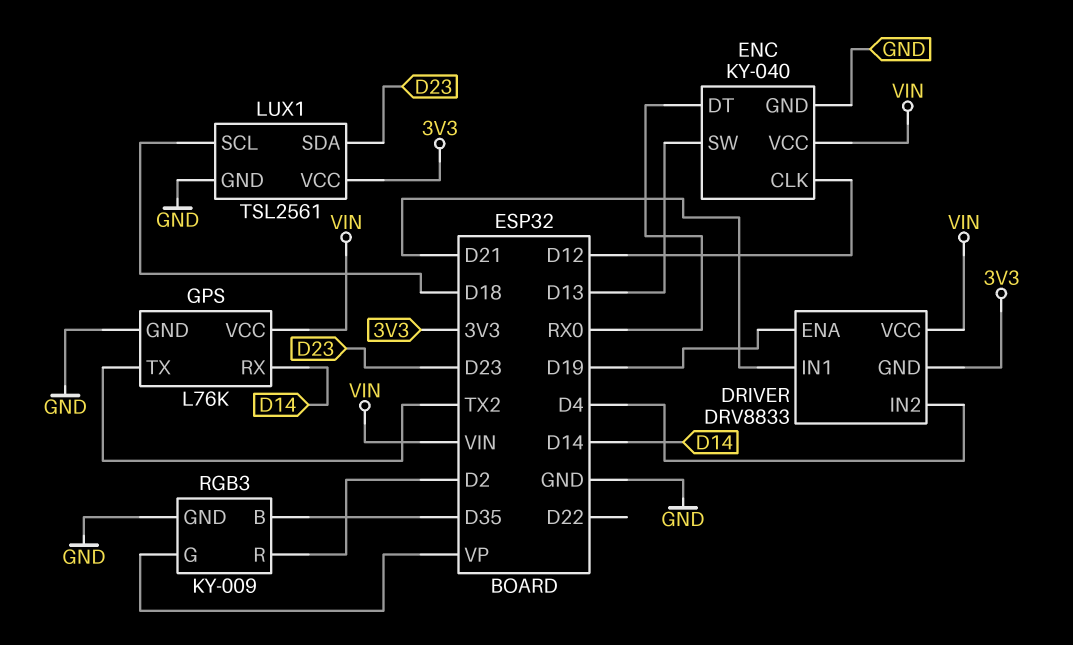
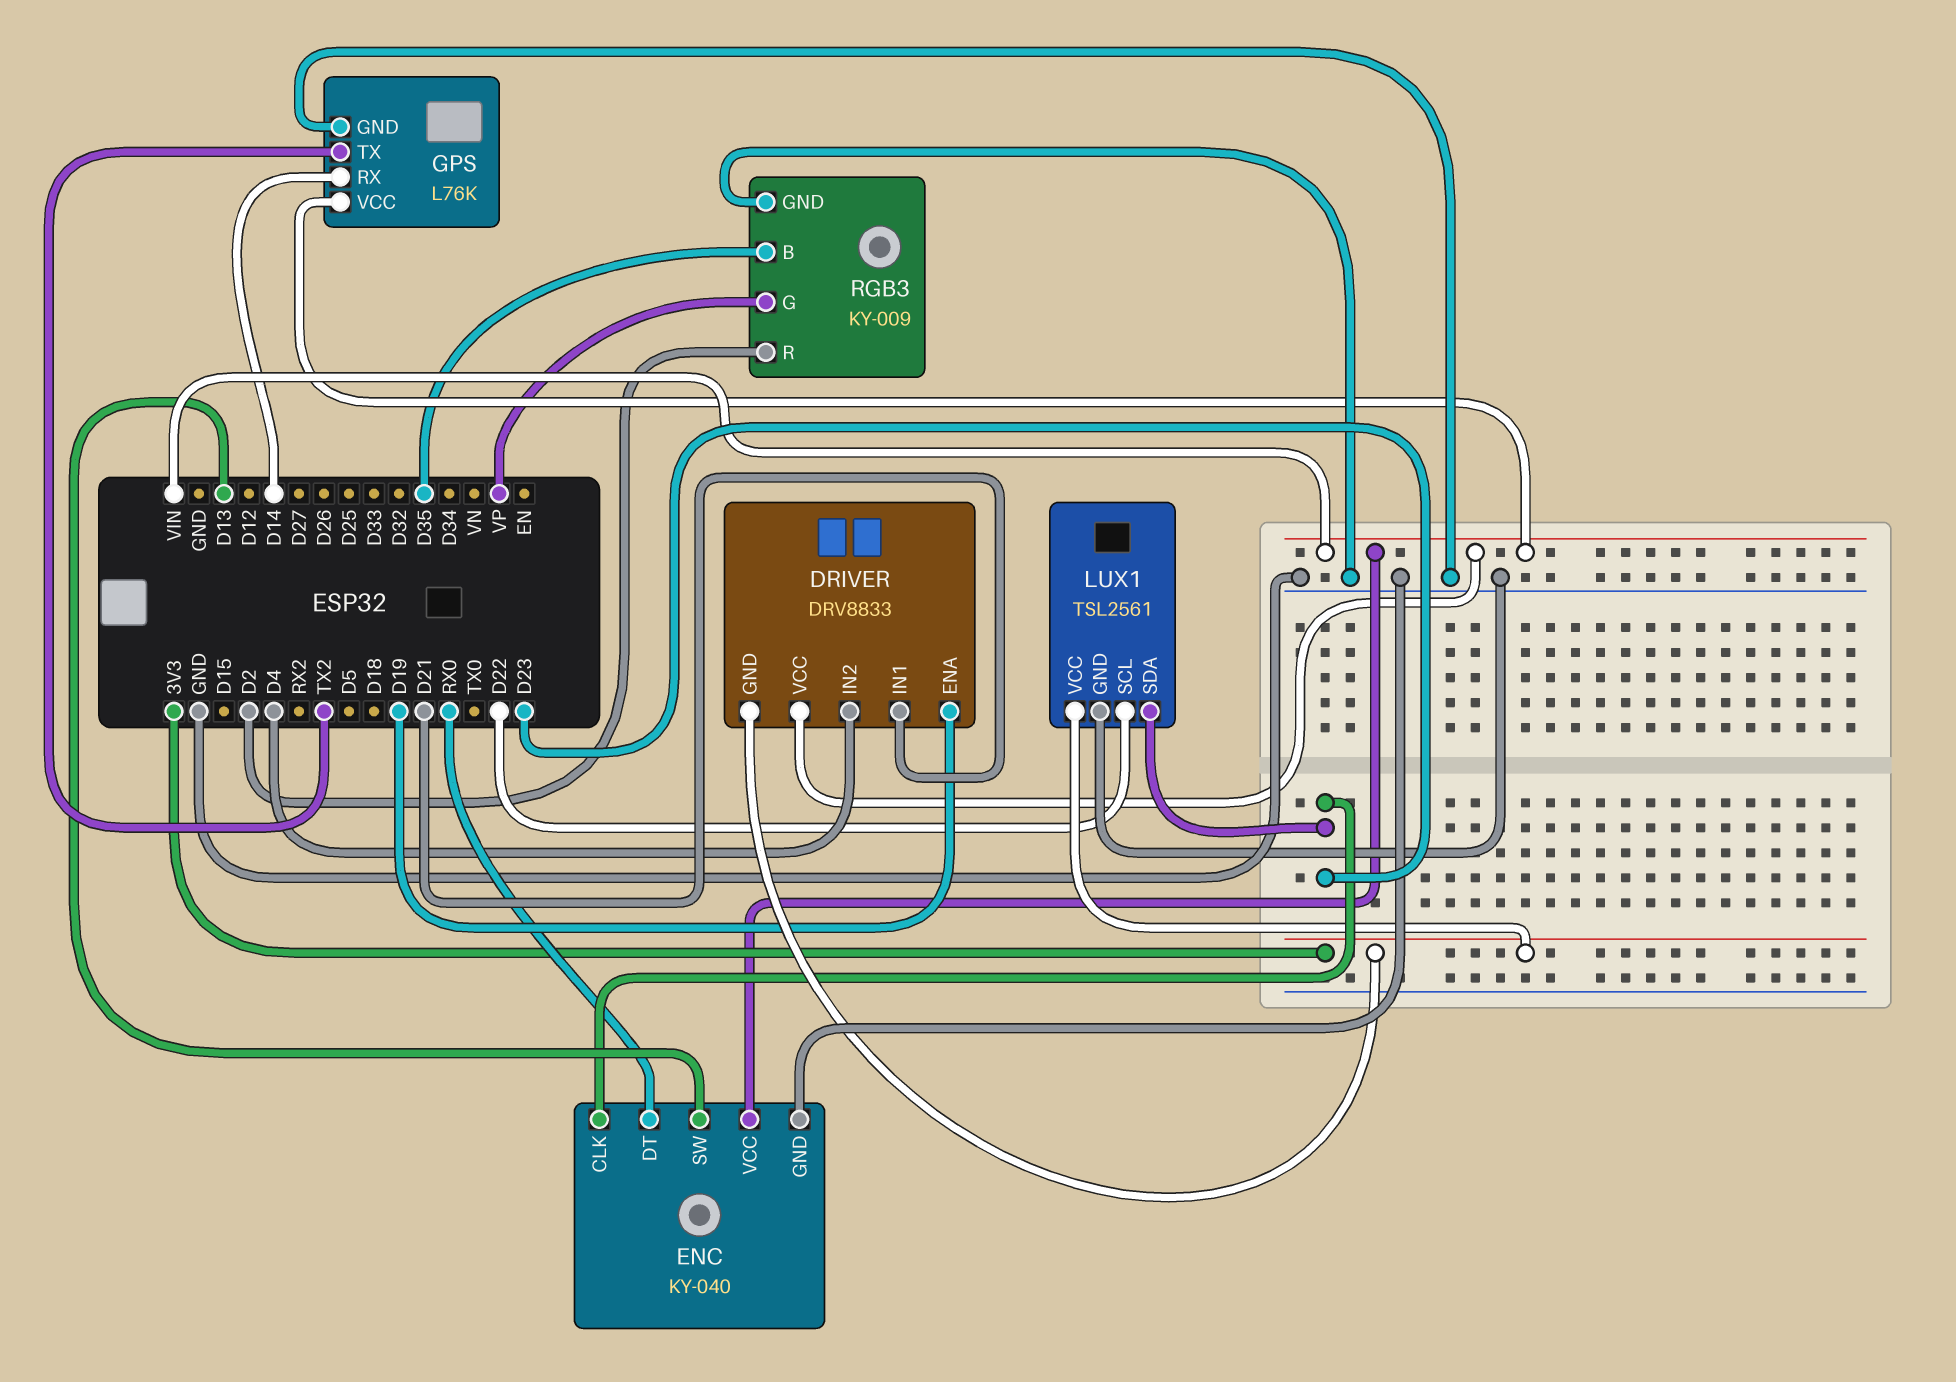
ENC pin CLK: D12 -> D23
LUX1 pin SCL: D18 -> D22

